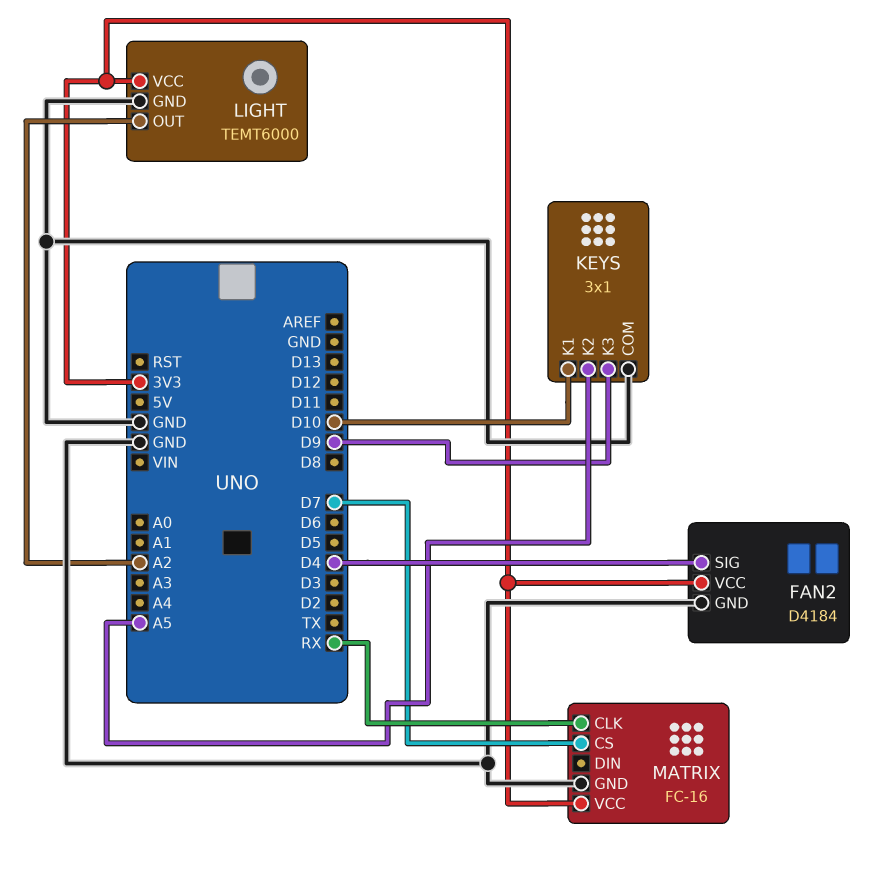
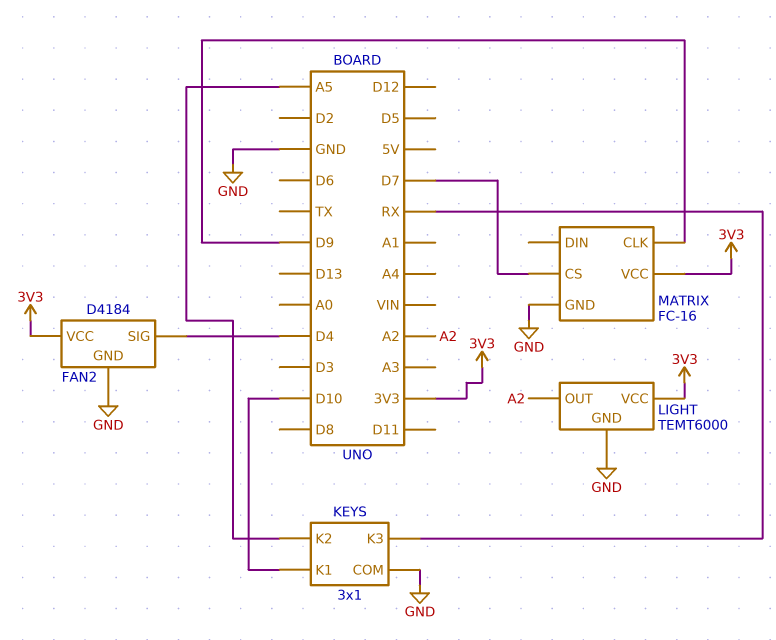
KEYS pin K3: D9 -> RX
MATRIX pin CLK: RX -> D9

